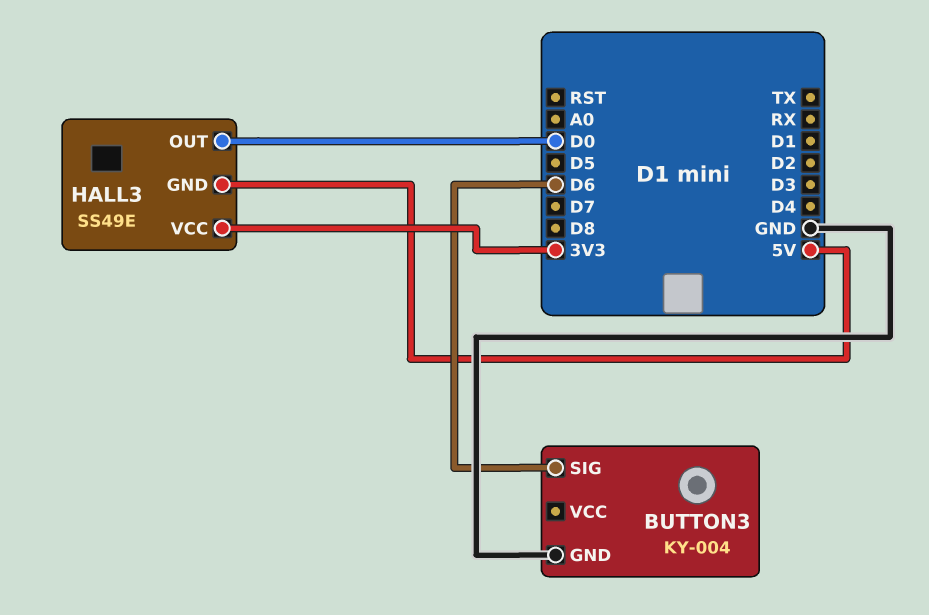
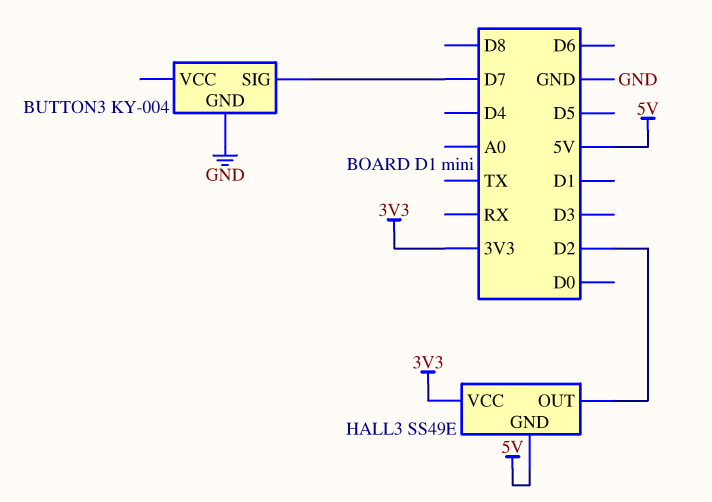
BUTTON3 pin SIG: D6 -> D7
HALL3 pin OUT: D0 -> D2

